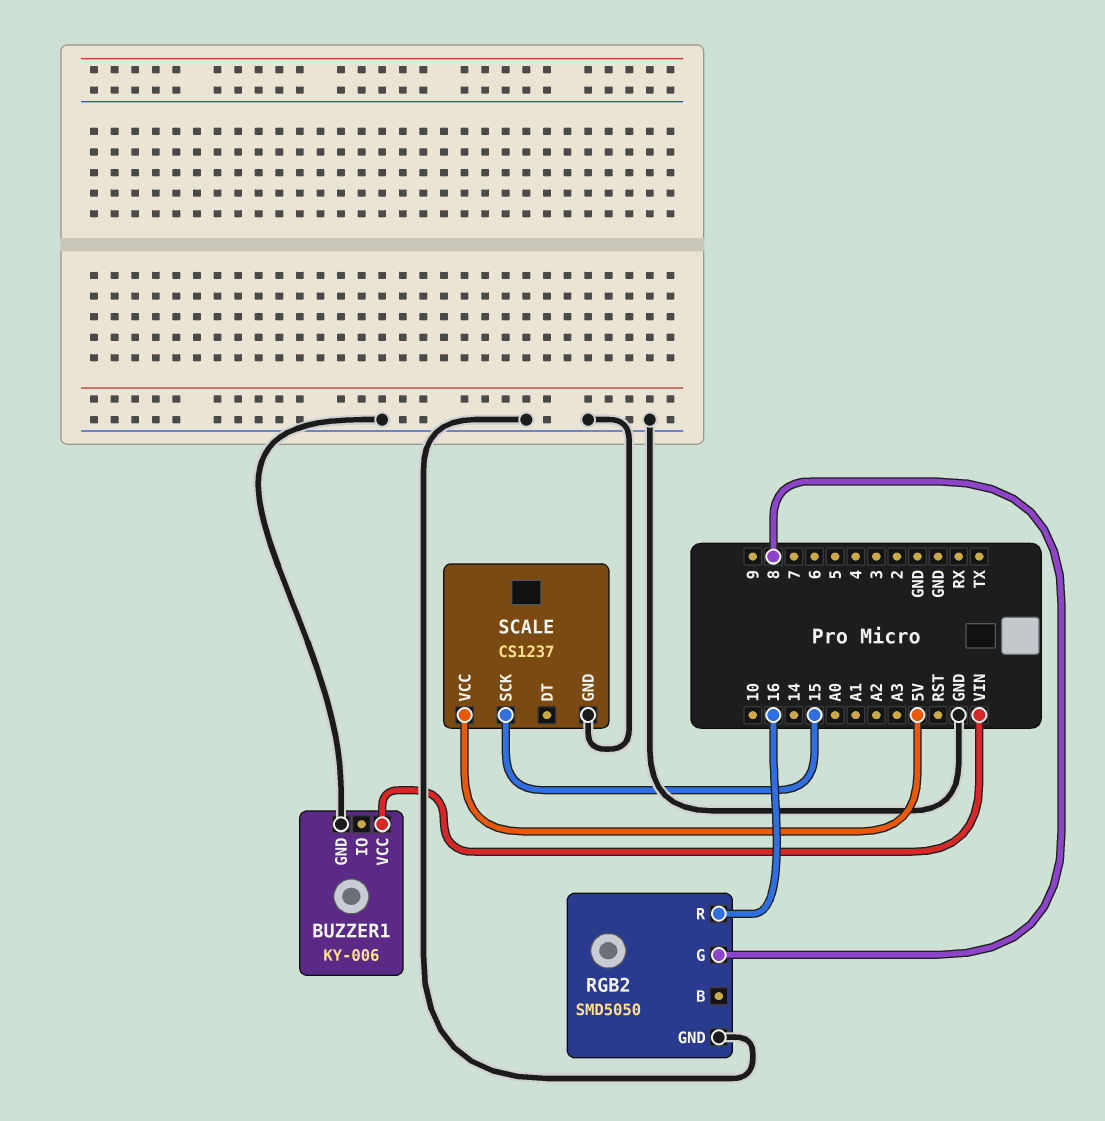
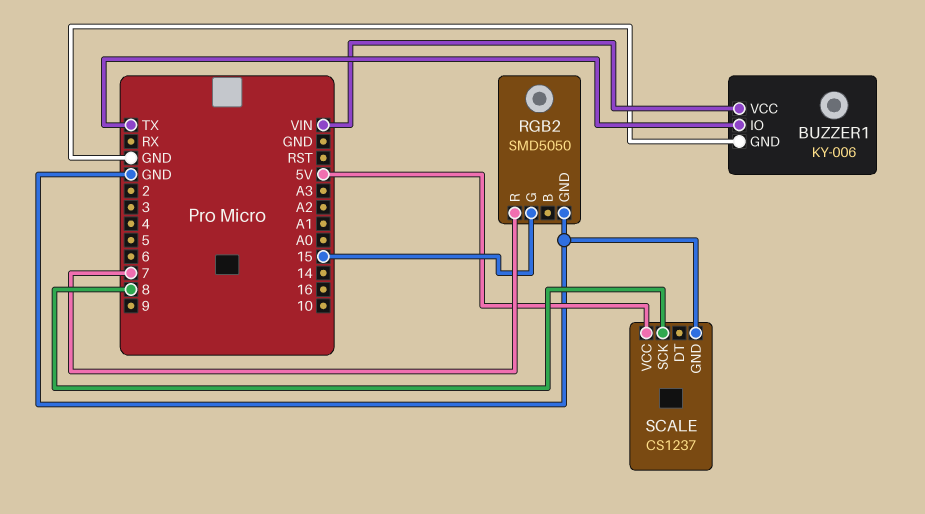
BUZZER1 pin IO: none -> TX
RGB2 pin G: 8 -> 15
RGB2 pin R: 16 -> 7
SCALE pin SCK: 15 -> 8

